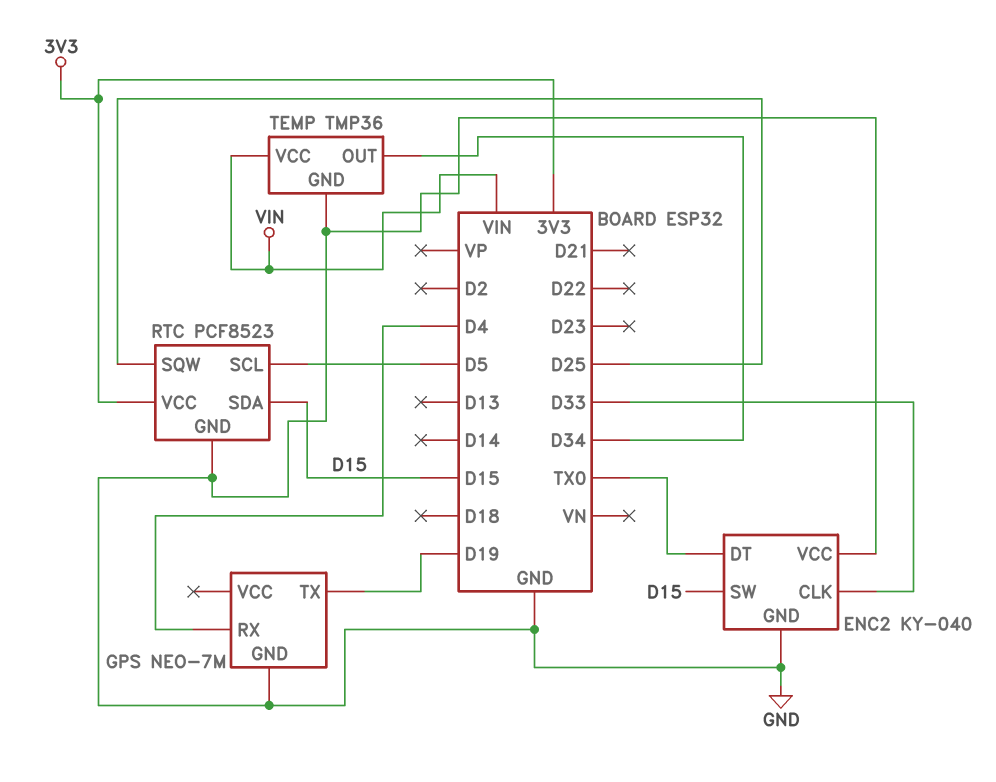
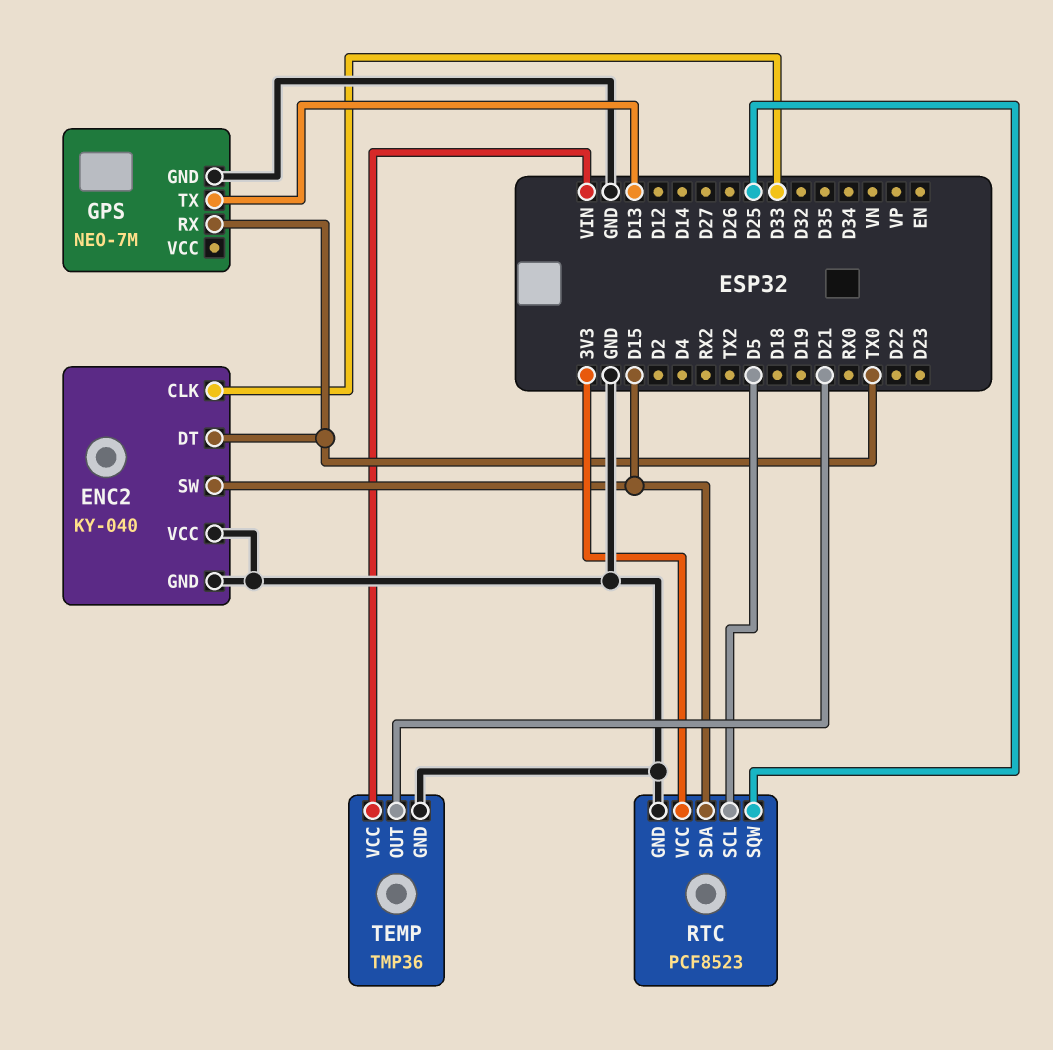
GPS pin RX: D4 -> TX0
GPS pin TX: D19 -> D13
TEMP pin OUT: D34 -> D21

